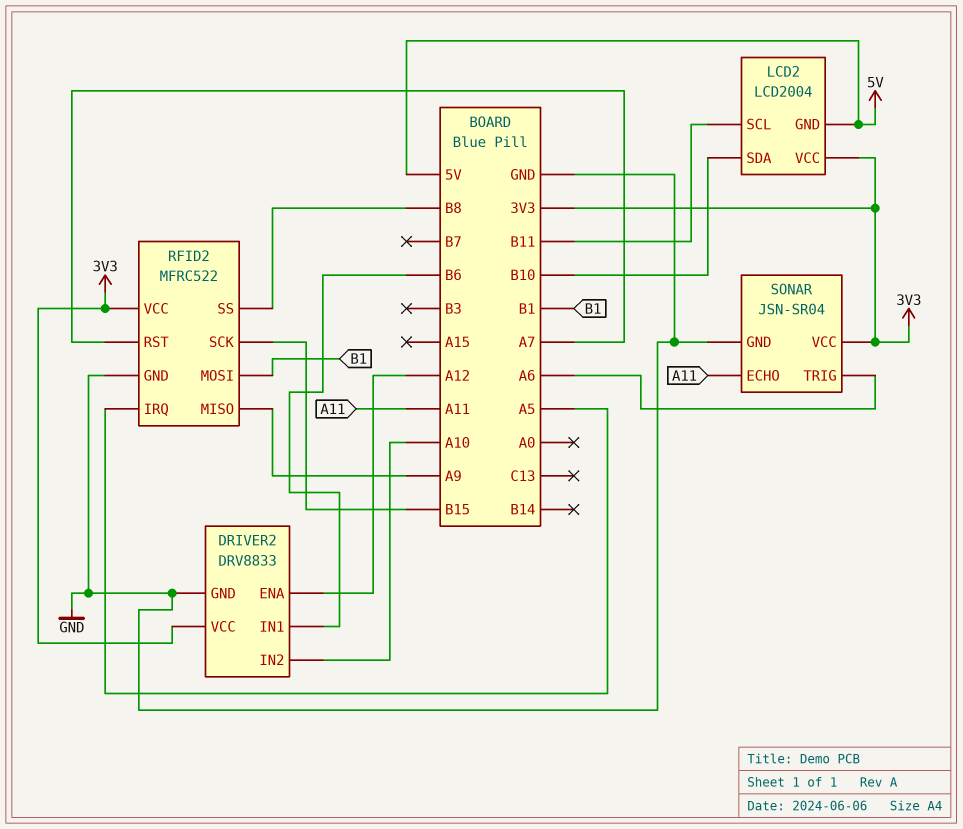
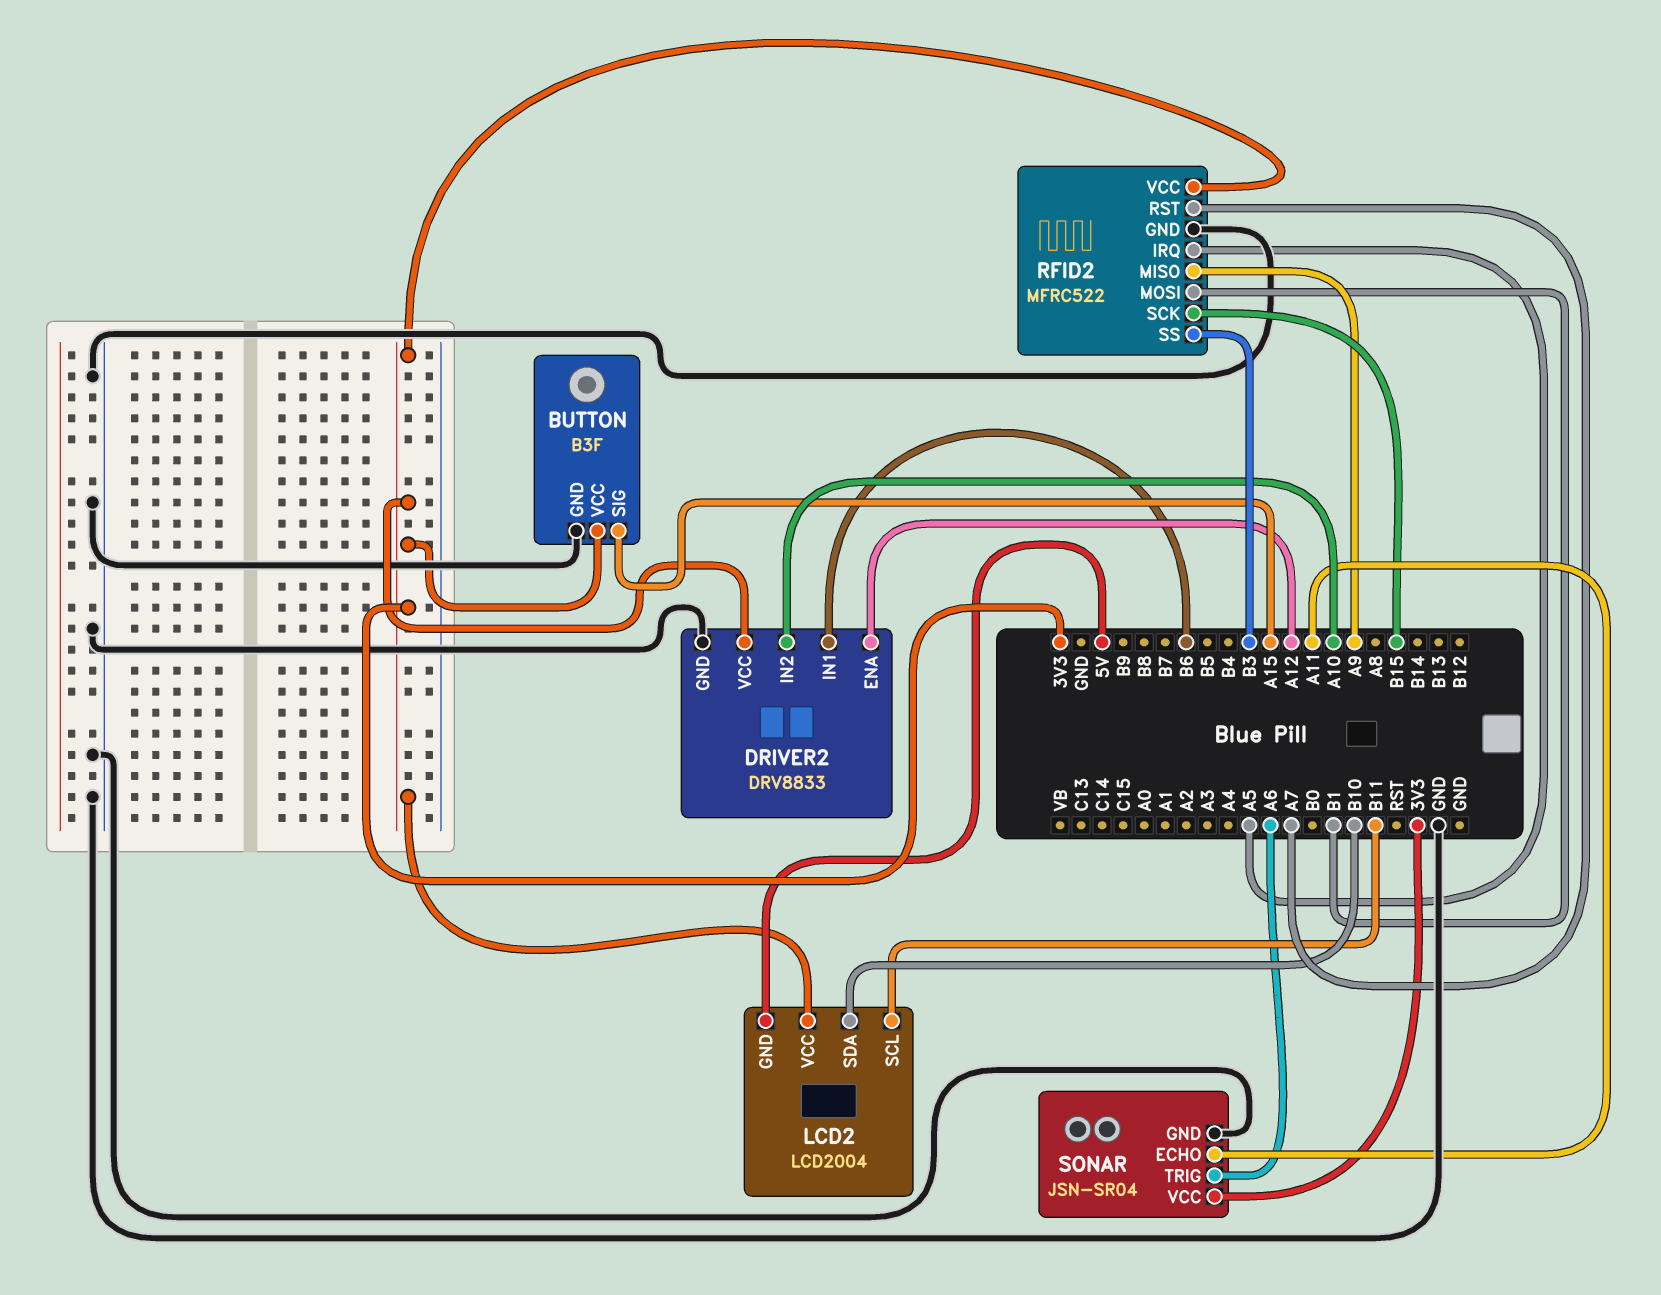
BUTTON: none -> B3F
BUTTON pin GND: none -> GND
BUTTON pin SIG: none -> A15
BUTTON pin VCC: none -> 3V3
RFID2 pin SS: B8 -> B3

